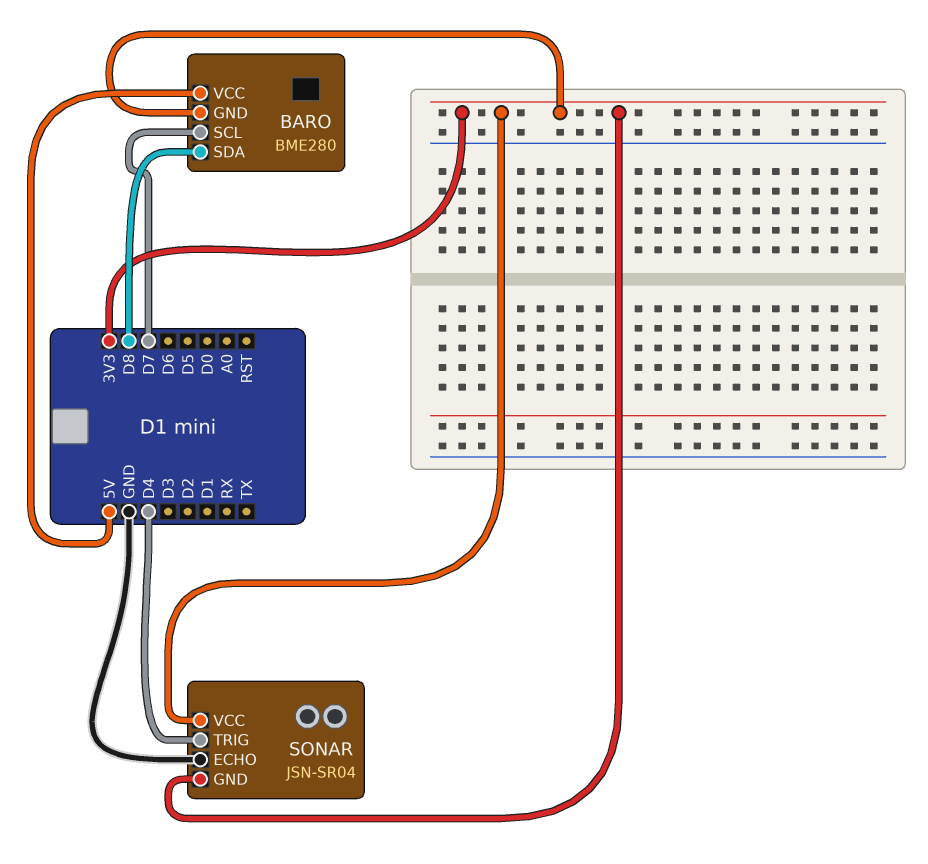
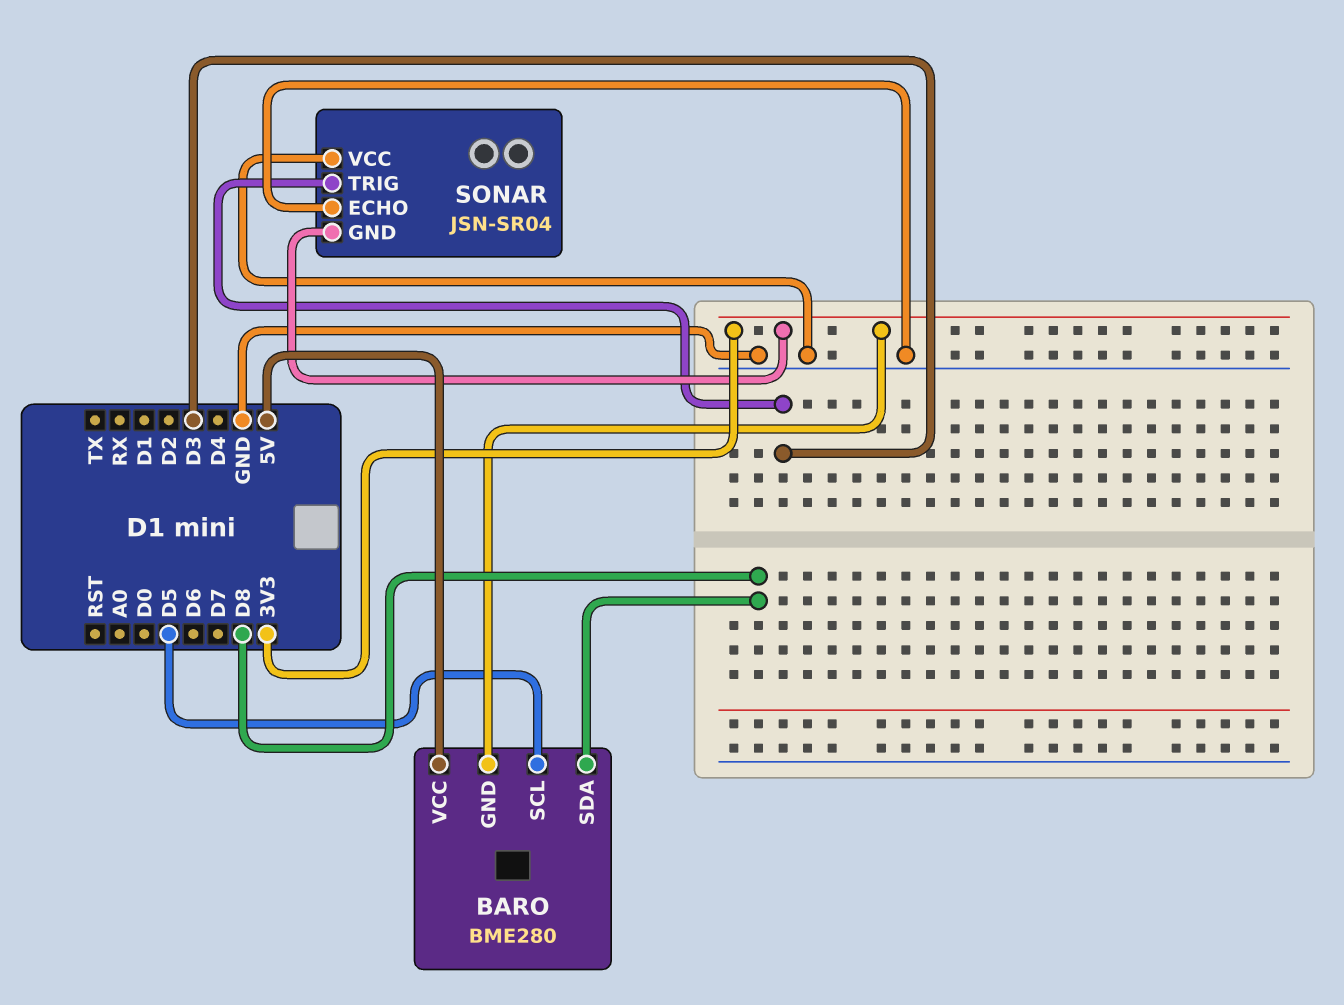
BARO pin SCL: D7 -> D5
SONAR pin TRIG: D4 -> D3
SONAR pin VCC: 3V3 -> GND

